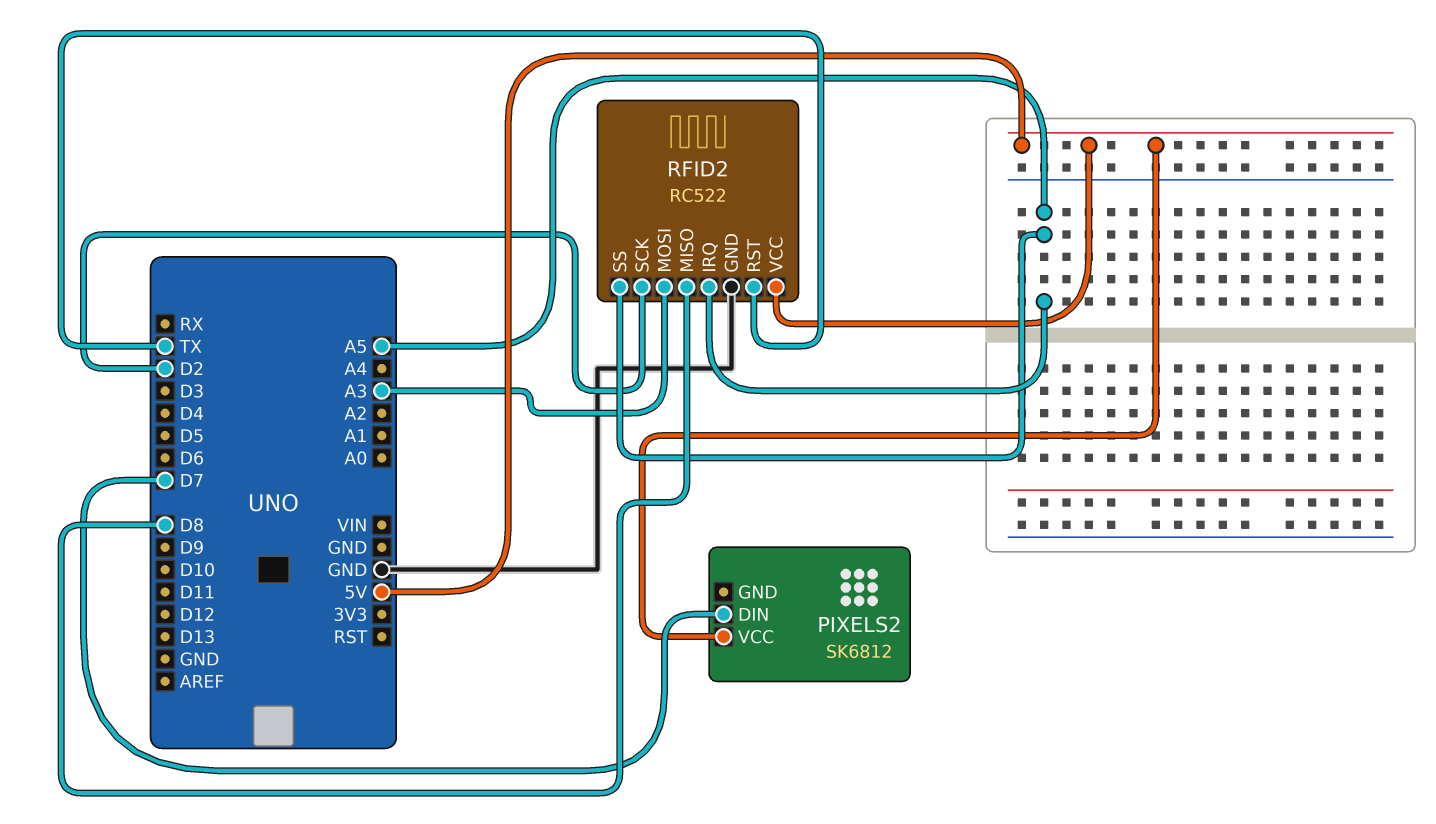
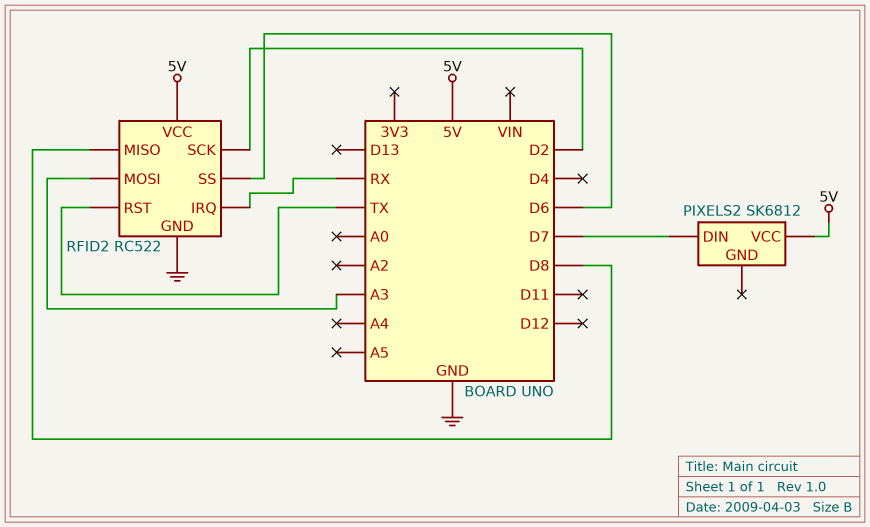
RFID2 pin IRQ: A5 -> RX
RFID2 pin SS: A5 -> D6

